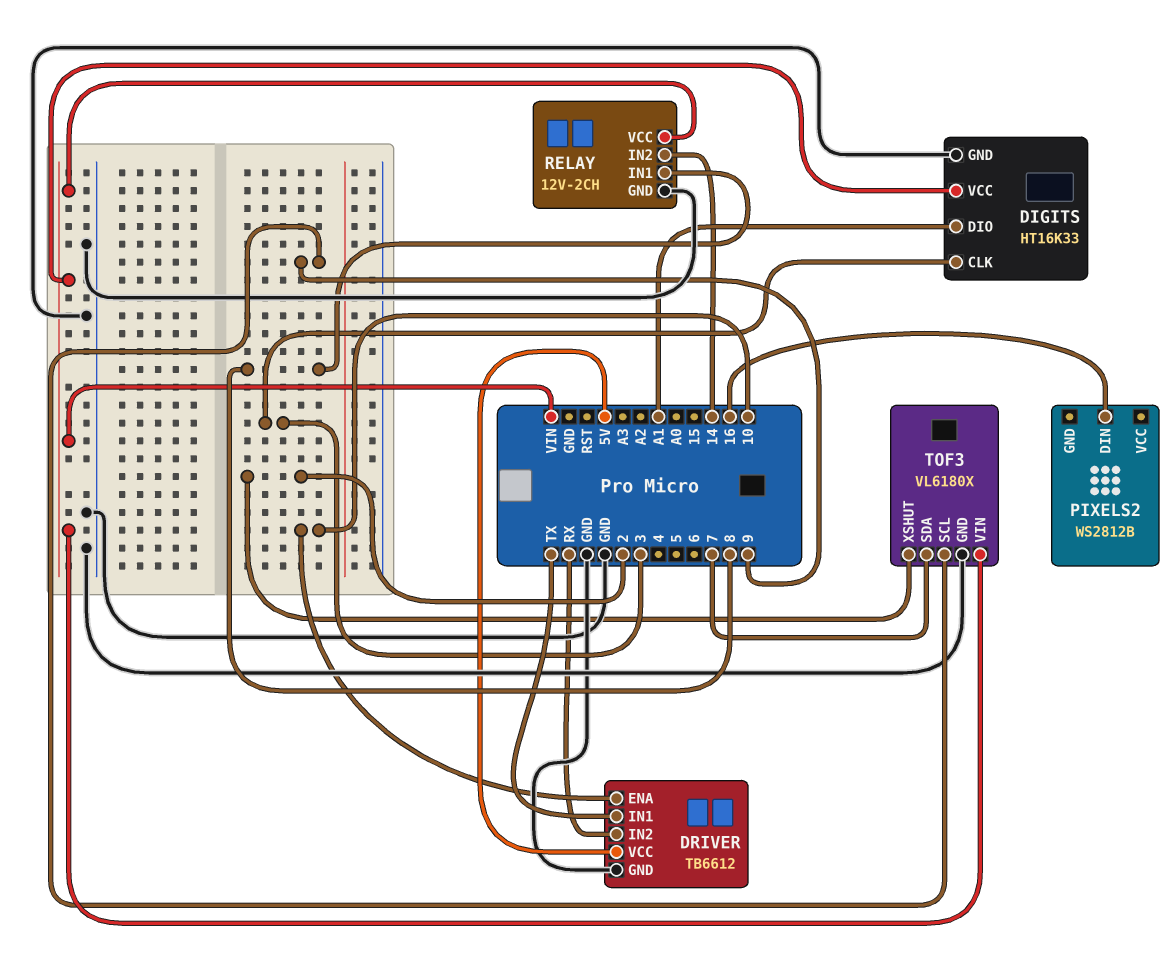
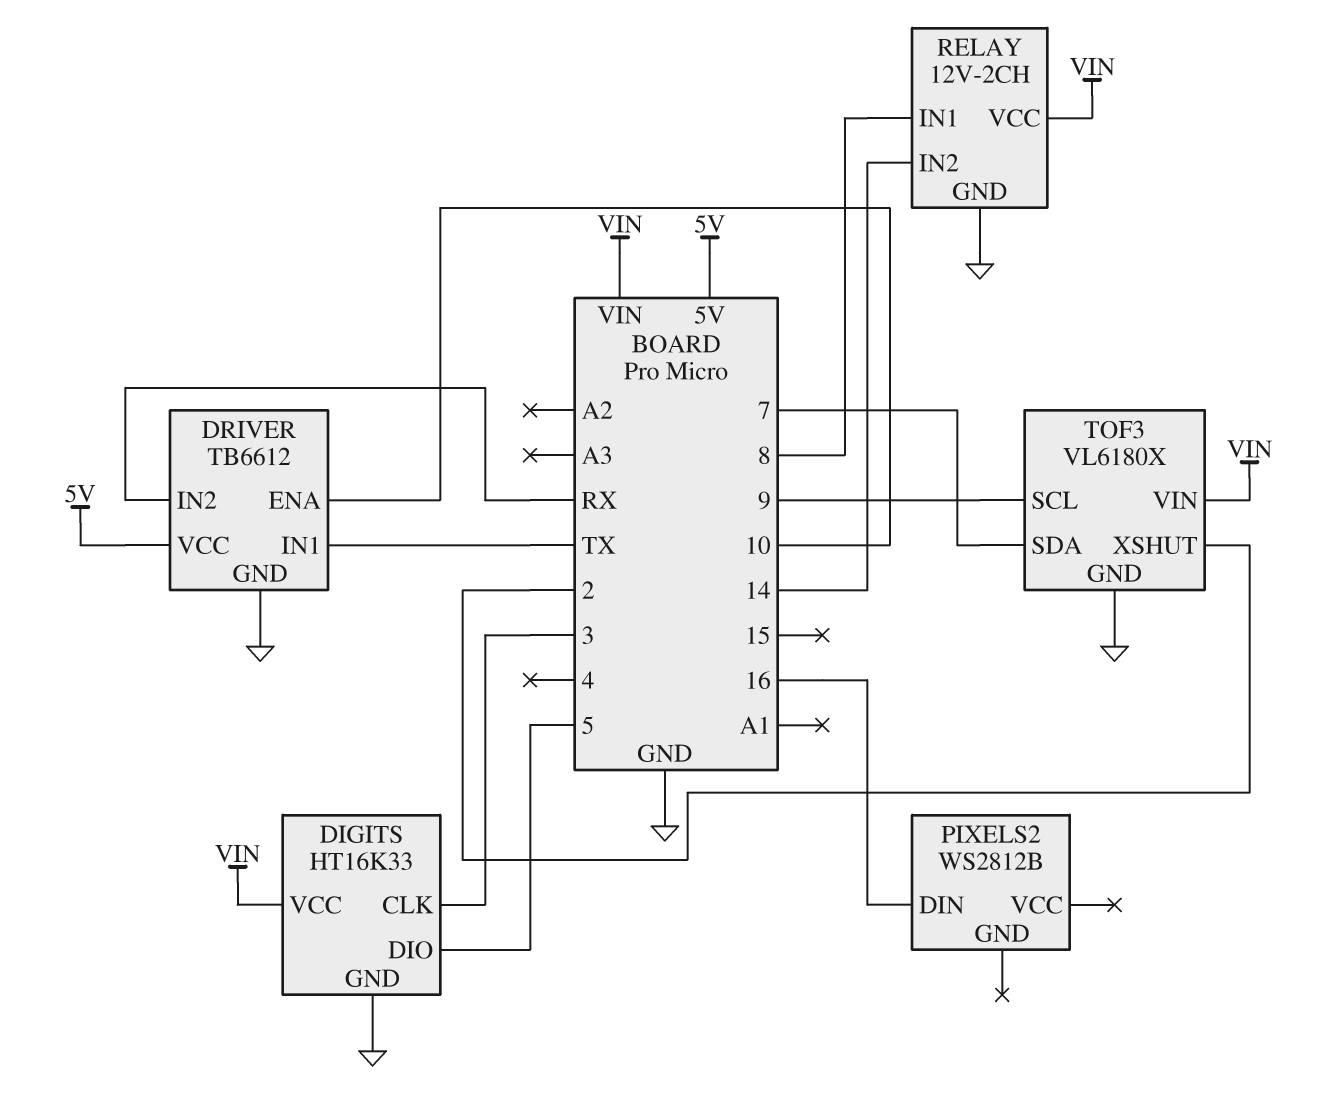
DIGITS pin DIO: A1 -> 5

